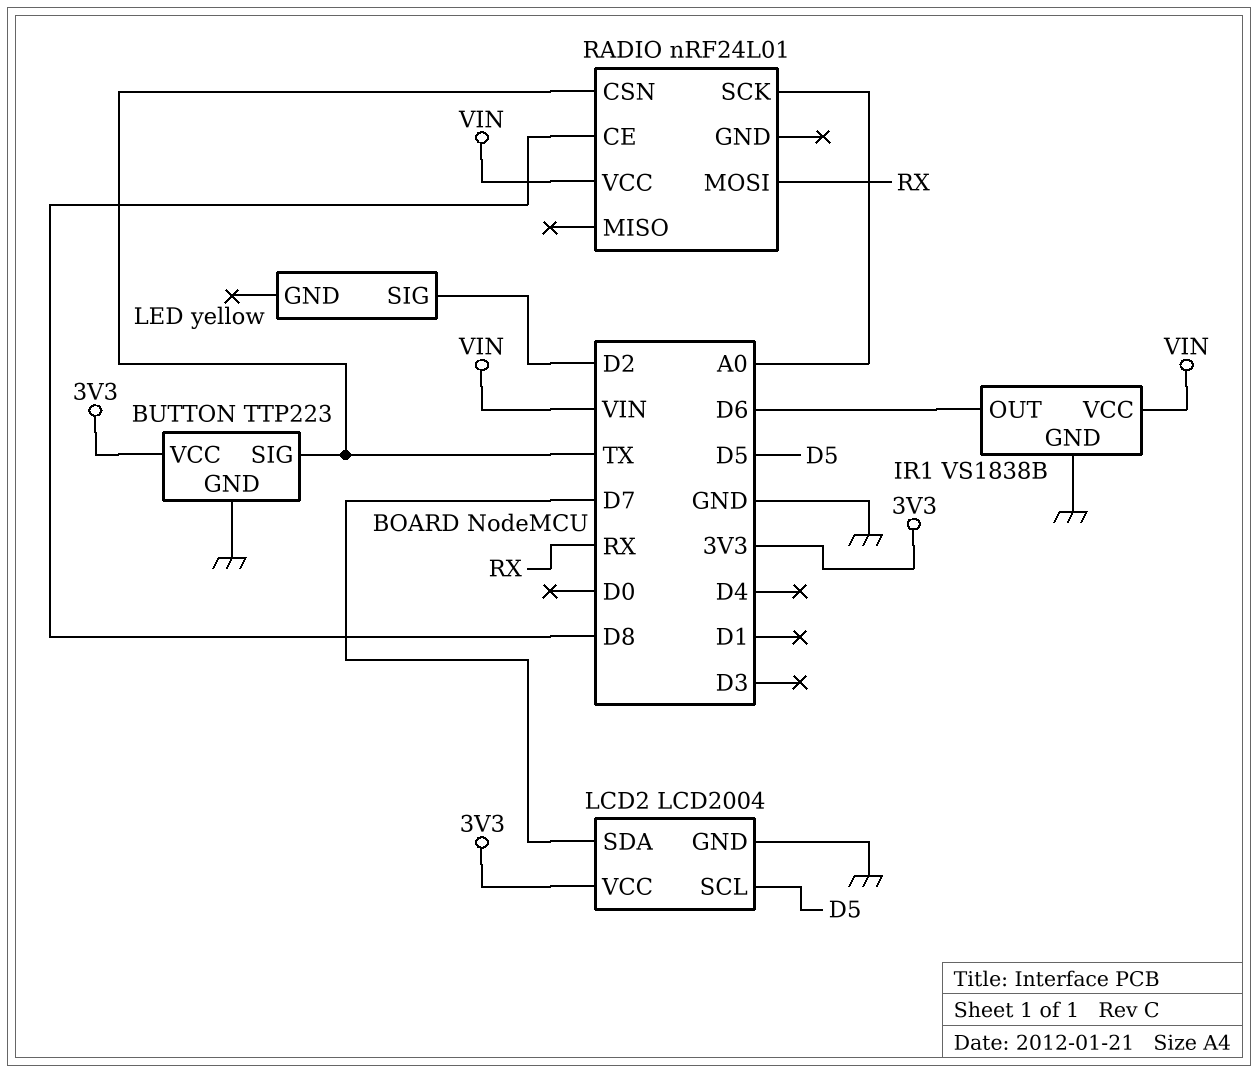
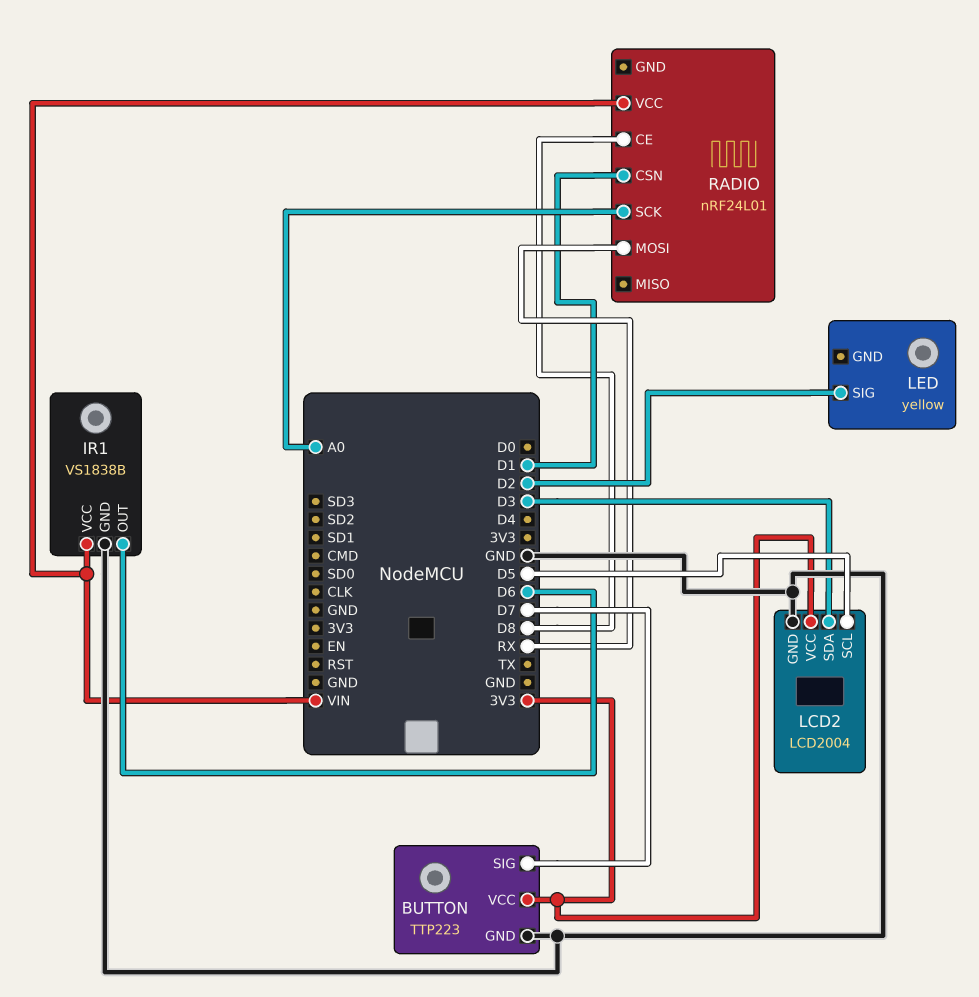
BUTTON pin SIG: TX -> D7
LCD2 pin SDA: D7 -> D3
RADIO pin CSN: TX -> D1

